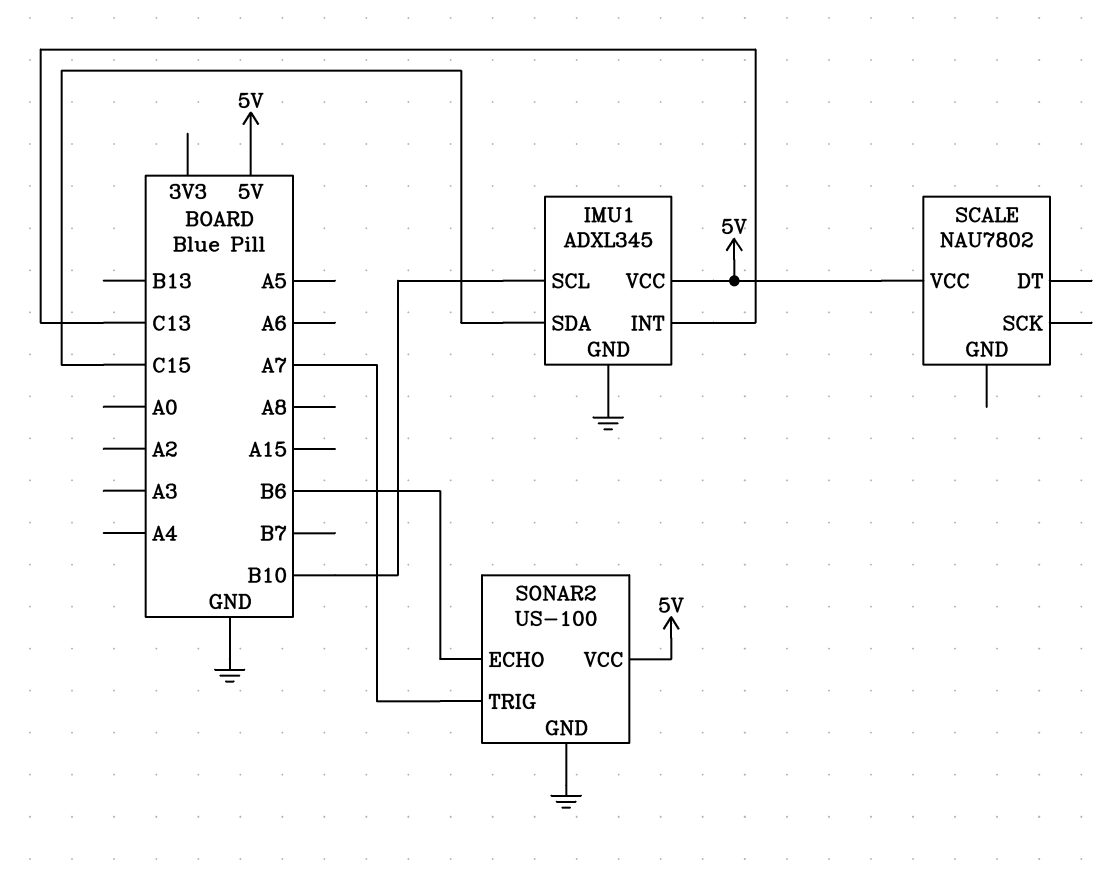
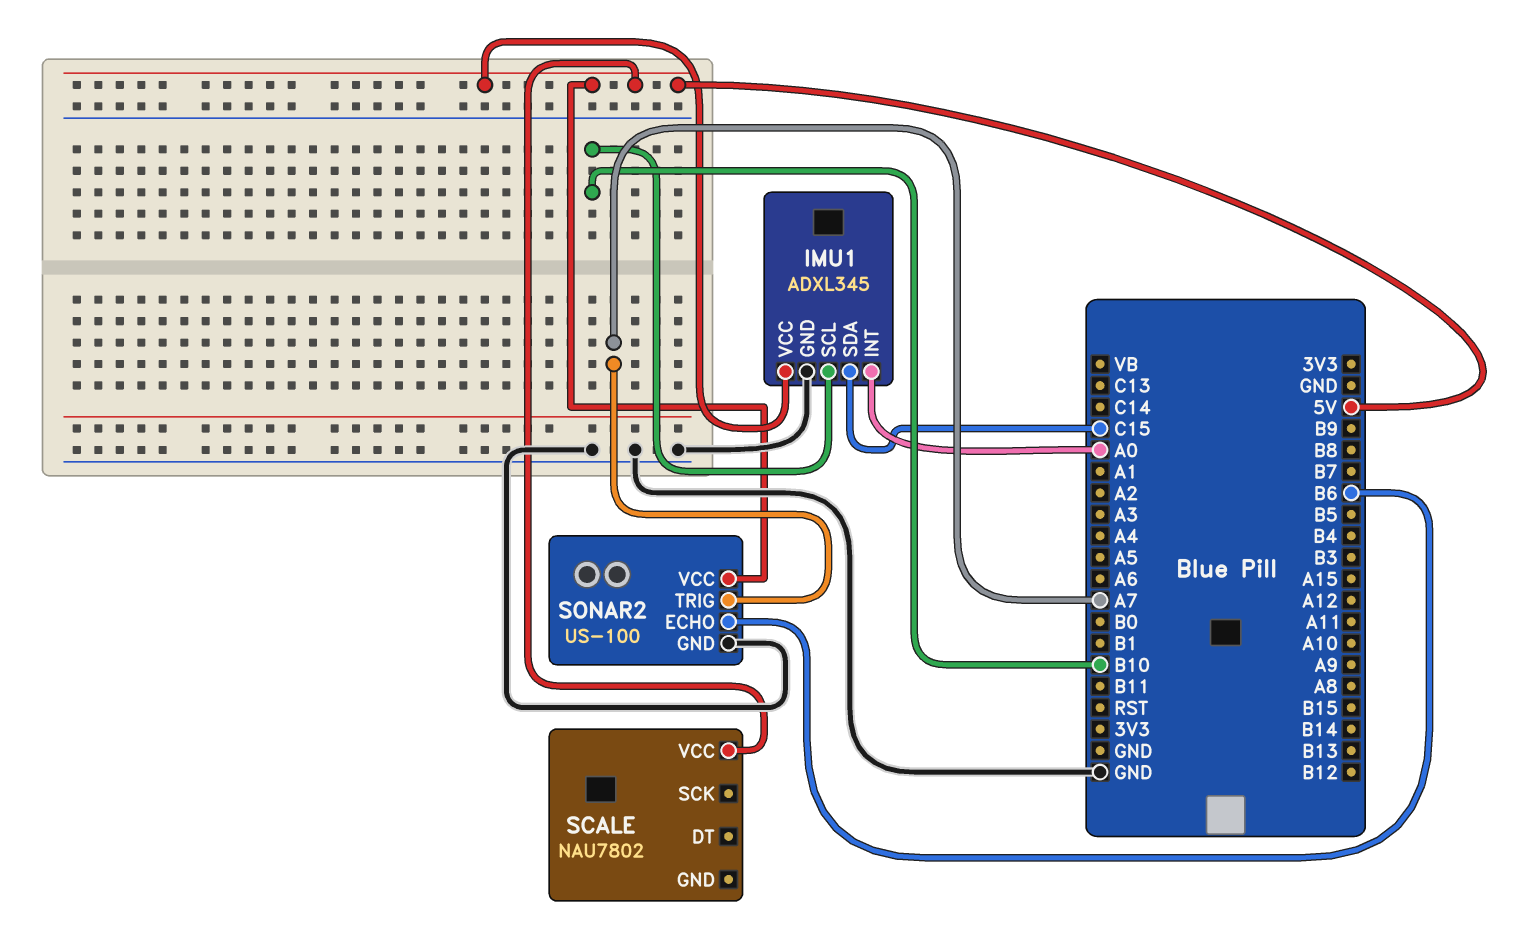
IMU1 pin INT: C13 -> A0

